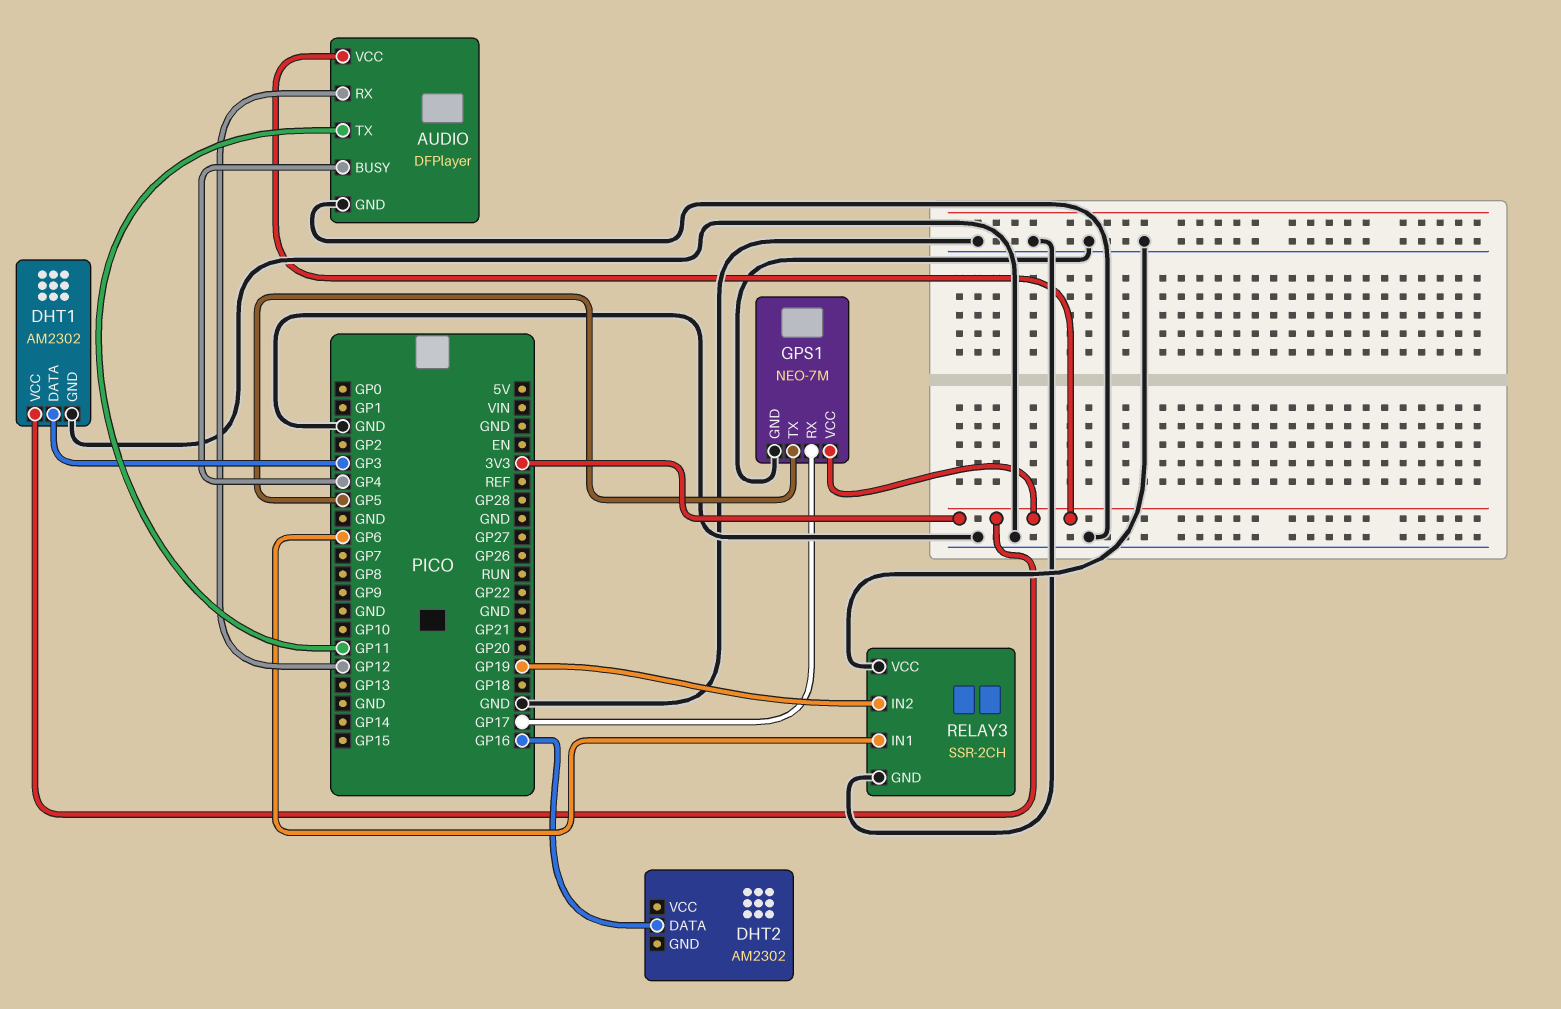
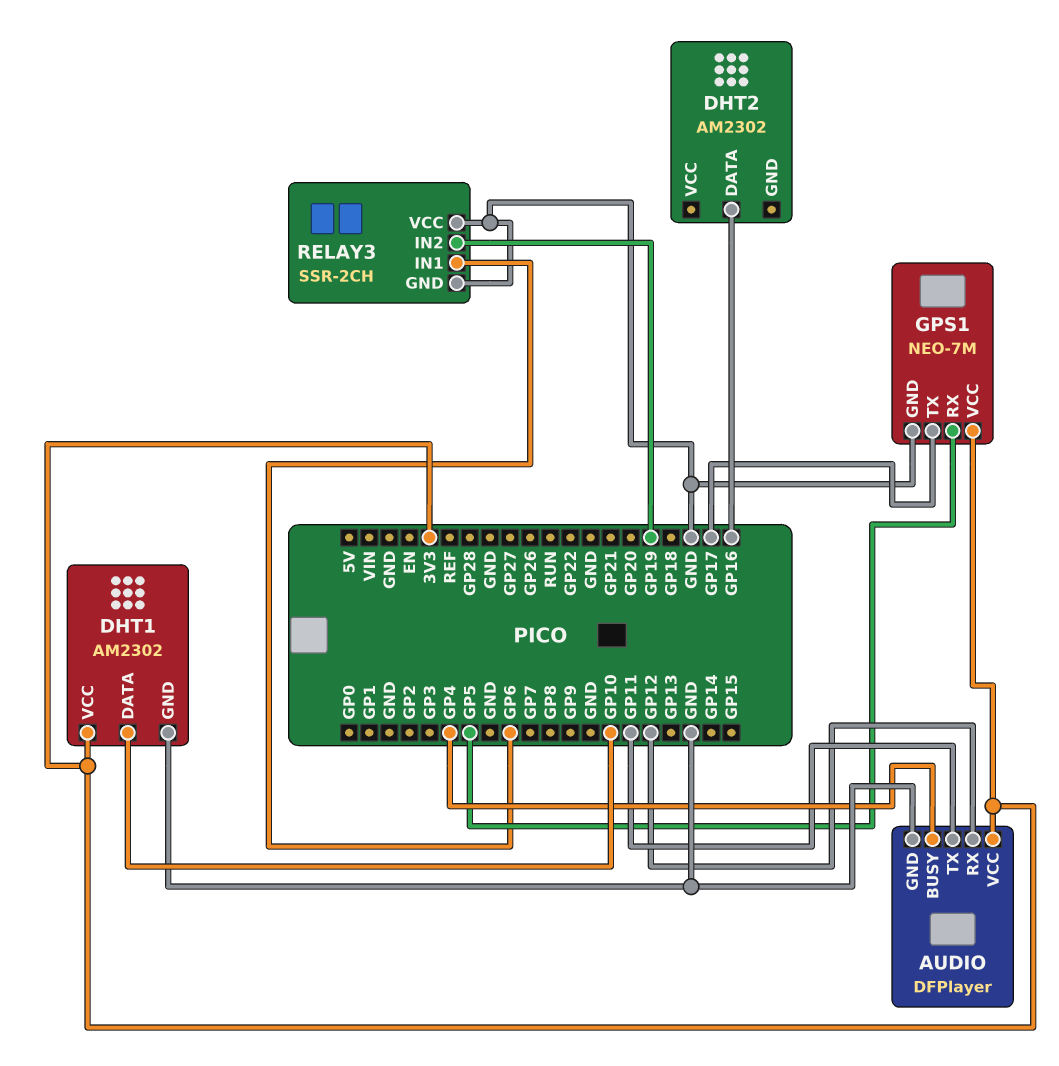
DHT1 pin DATA: GP3 -> GP10
GPS1 pin RX: GP17 -> GP5
GPS1 pin TX: GP5 -> GP17

